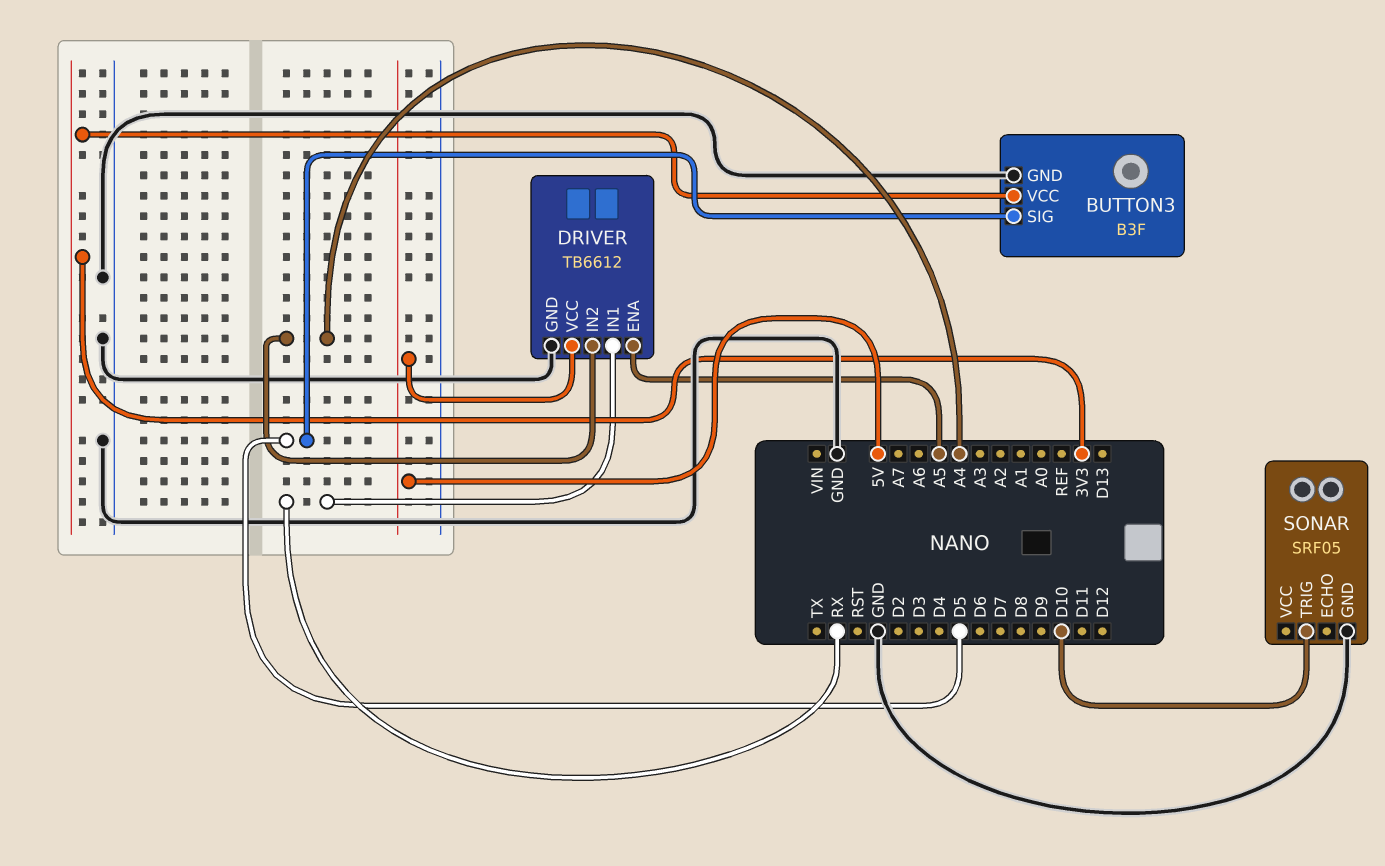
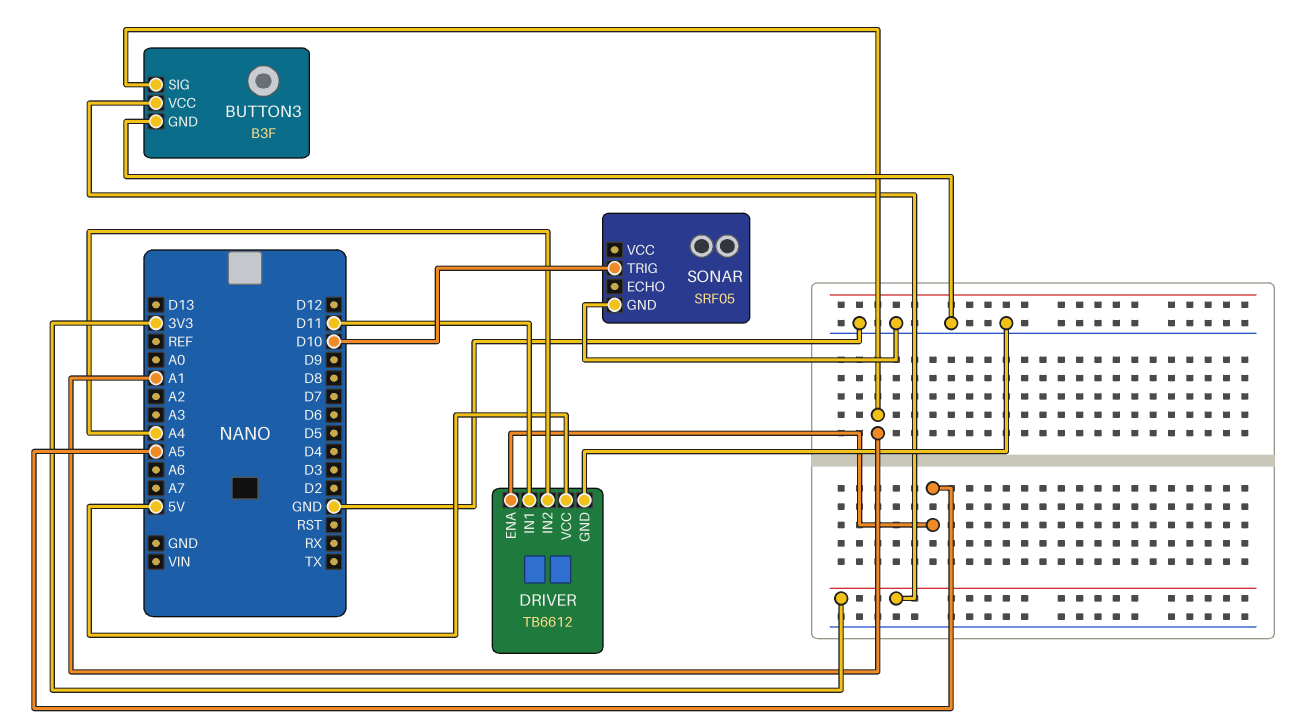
BUTTON3 pin SIG: D5 -> A1
DRIVER pin IN1: RX -> D11

